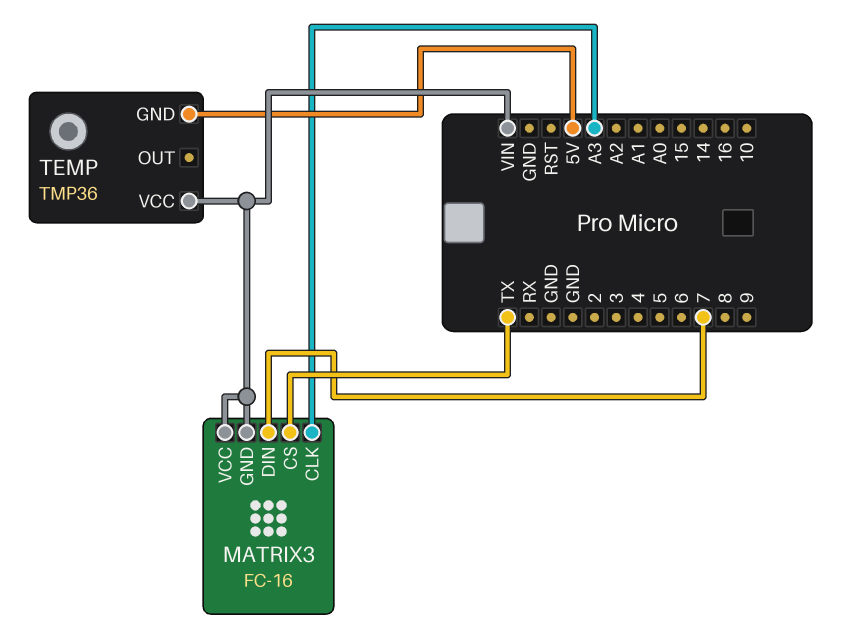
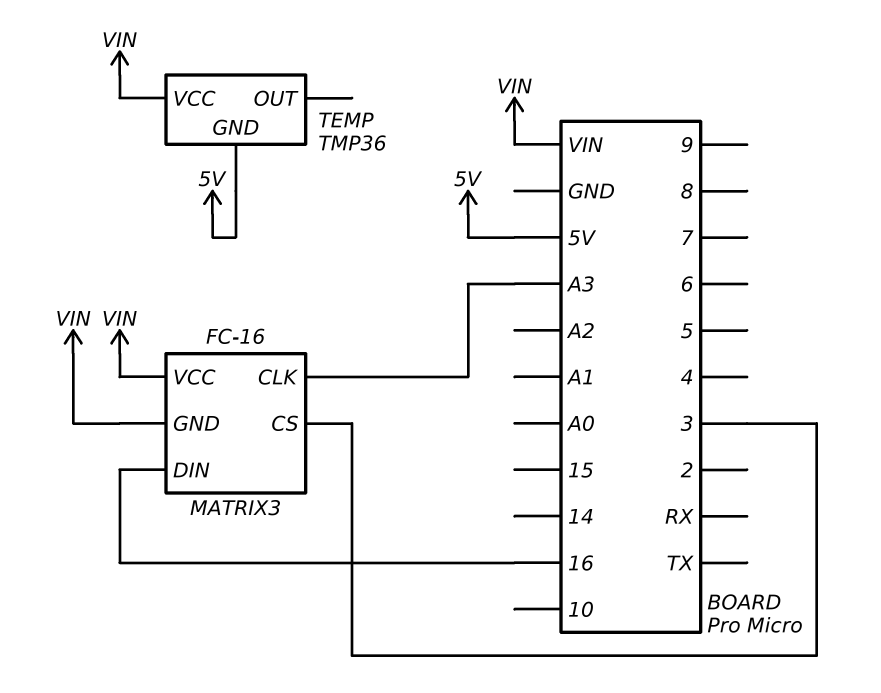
MATRIX3 pin CS: TX -> 3
MATRIX3 pin DIN: 7 -> 16

